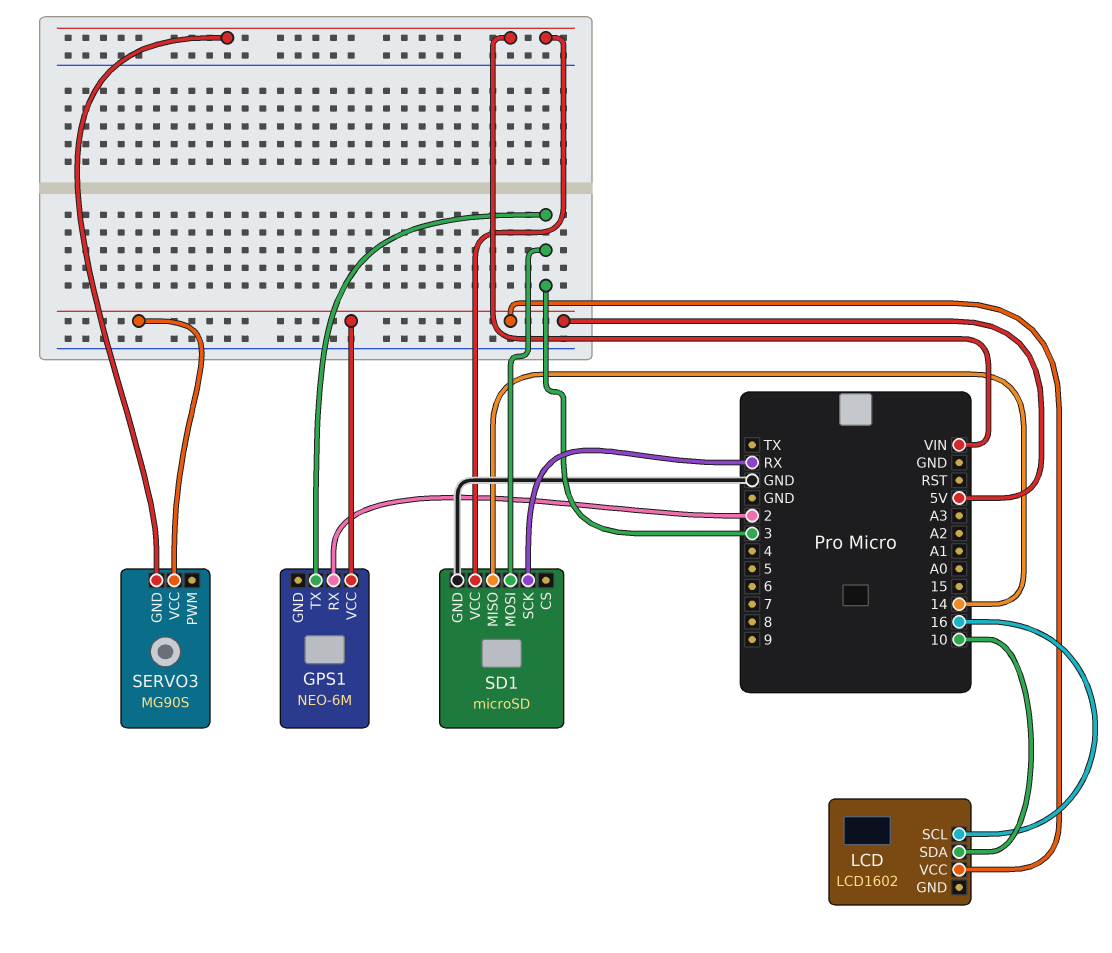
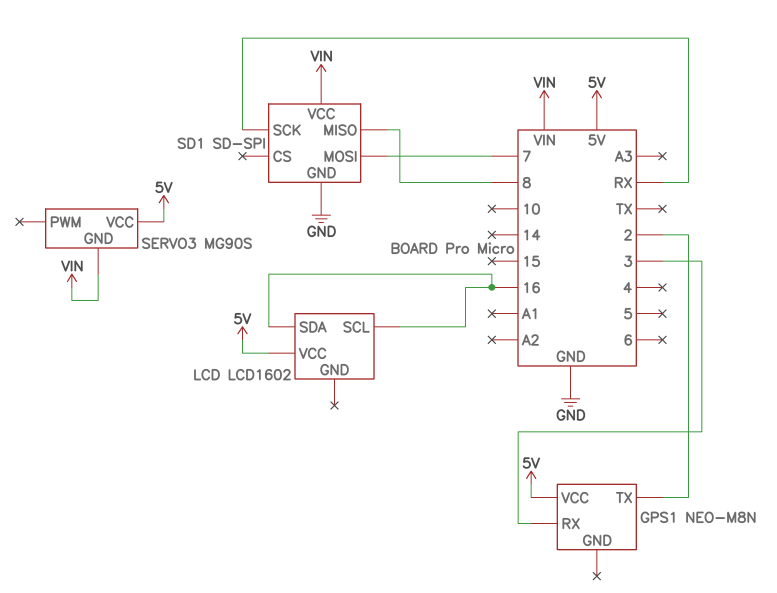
GPS1: NEO-6M -> NEO-M8N
GPS1 pin RX: 2 -> 3
GPS1 pin TX: 3 -> 2
LCD pin SDA: 10 -> 16
SD1: microSD -> SD-SPI
SD1 pin MISO: 14 -> 8
SD1 pin MOSI: 3 -> 7

